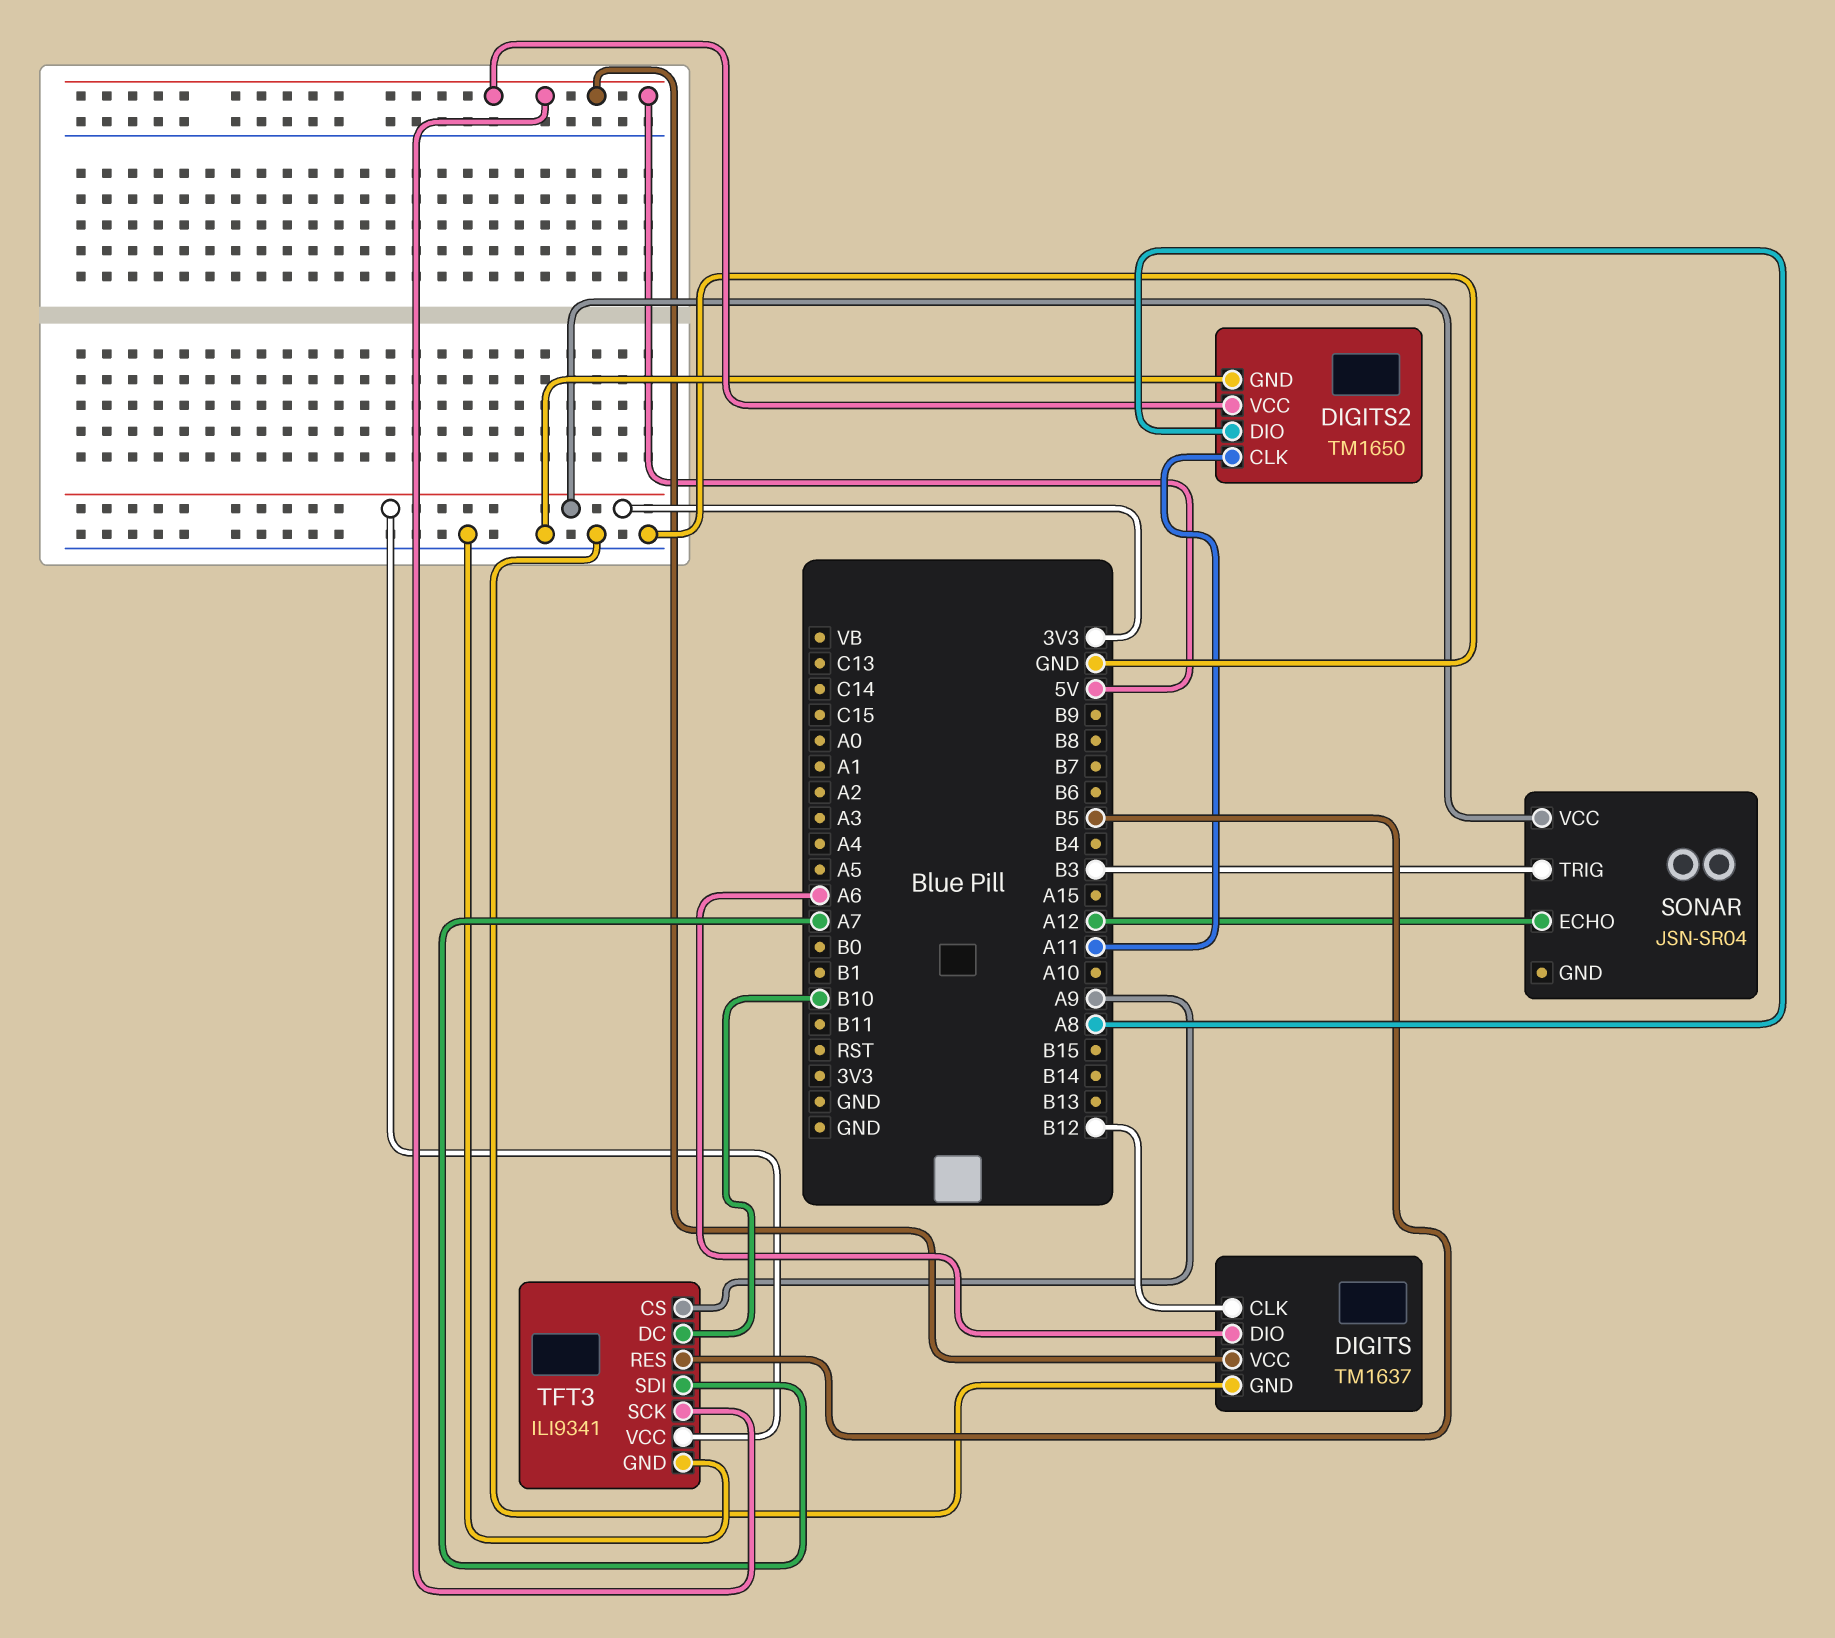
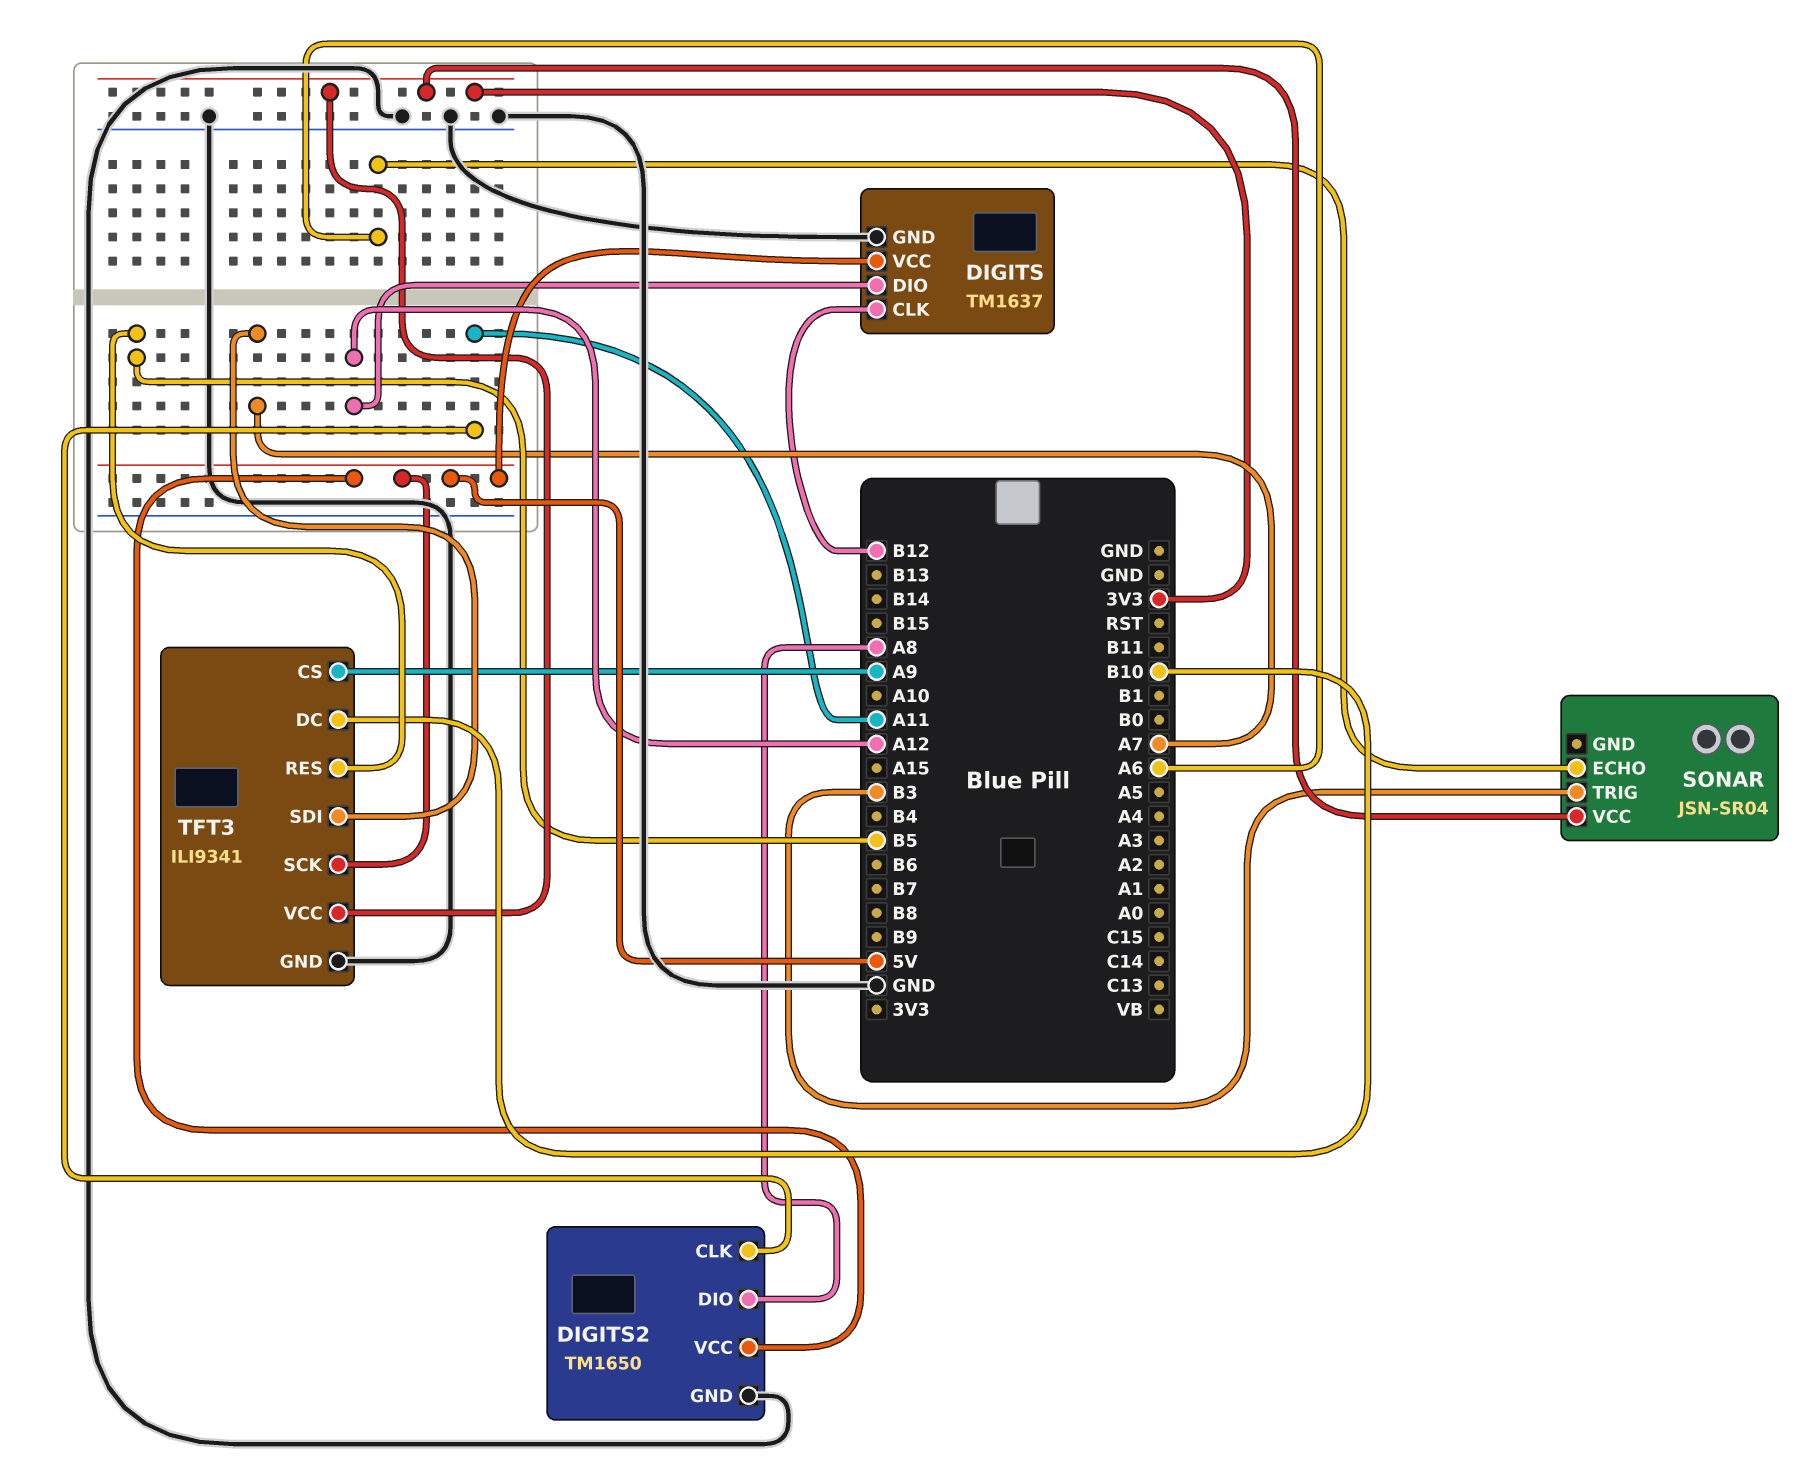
DIGITS pin DIO: A6 -> A12
SONAR pin ECHO: A12 -> A6

